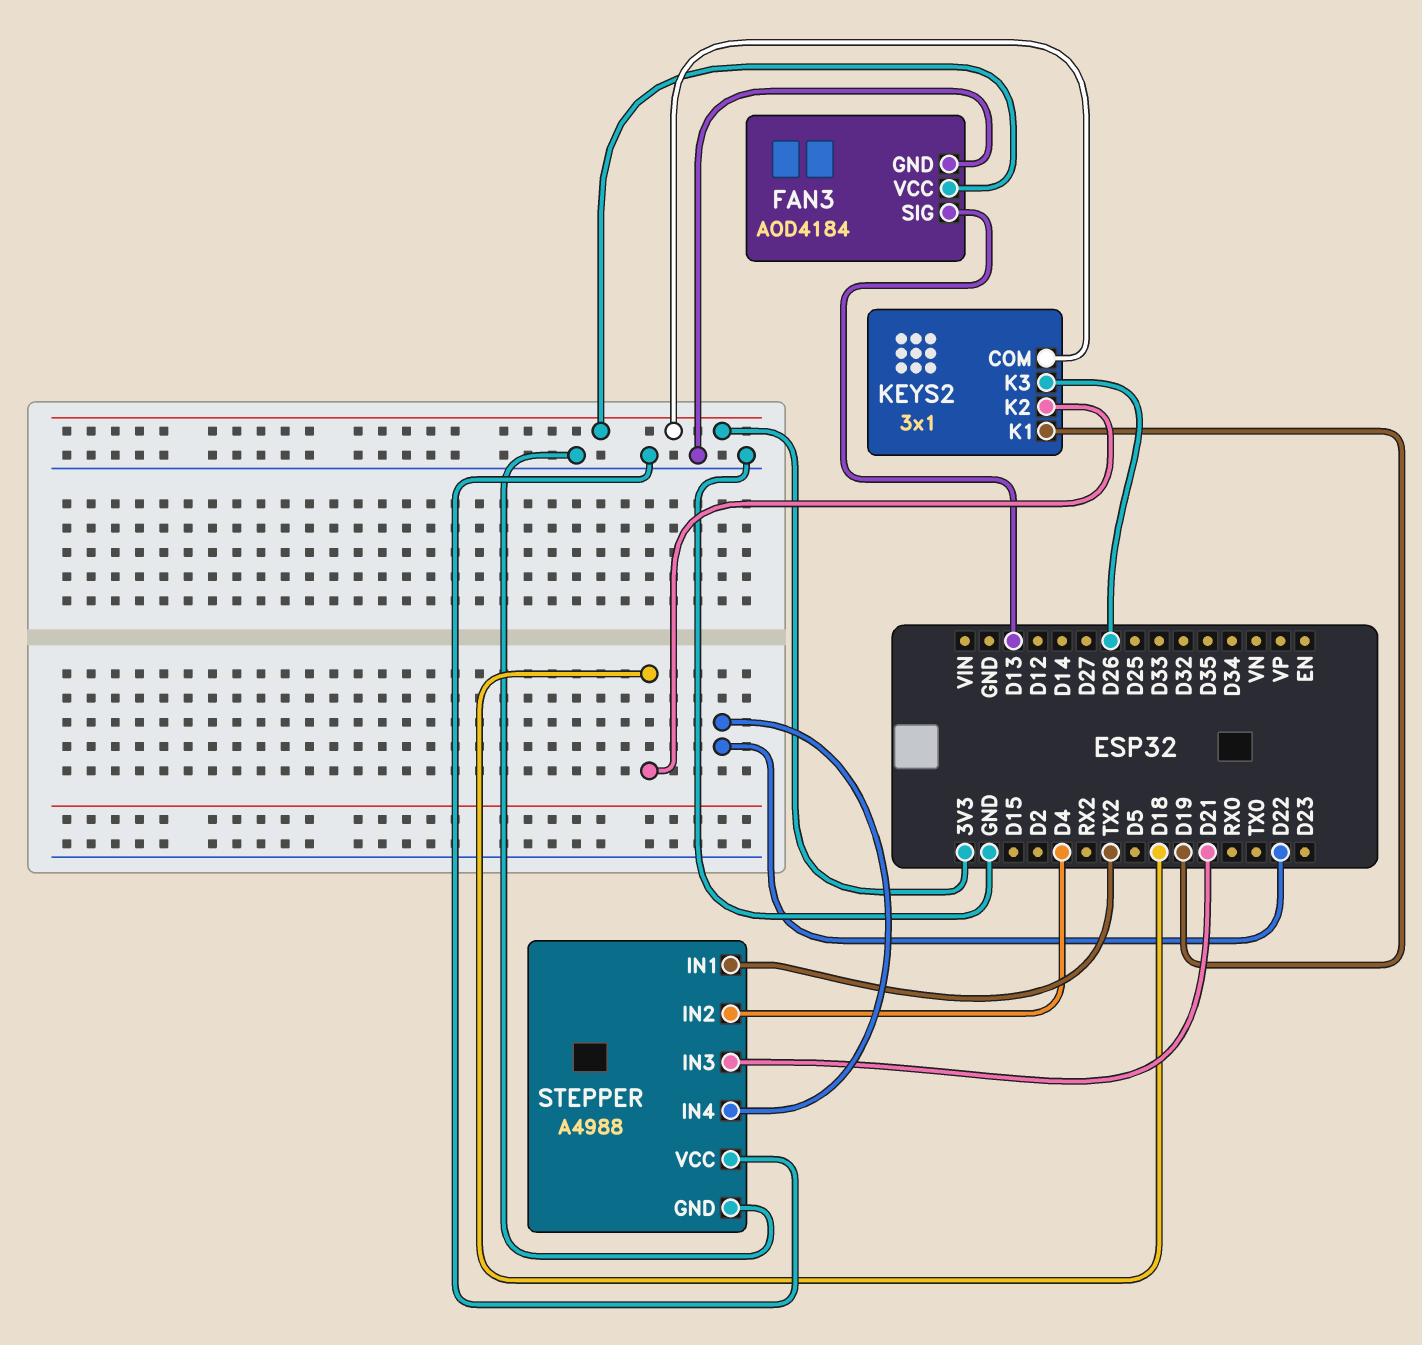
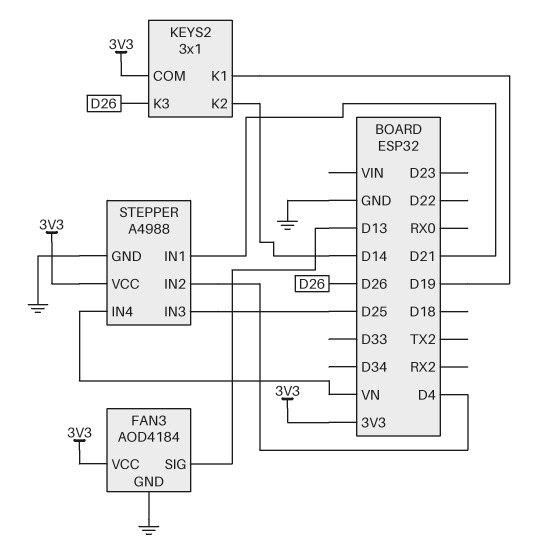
KEYS2 pin K2: D18 -> D14
STEPPER pin IN1: TX2 -> D21
STEPPER pin IN3: D21 -> D25
STEPPER pin IN4: D22 -> VN
STEPPER pin VCC: GND -> 3V3

